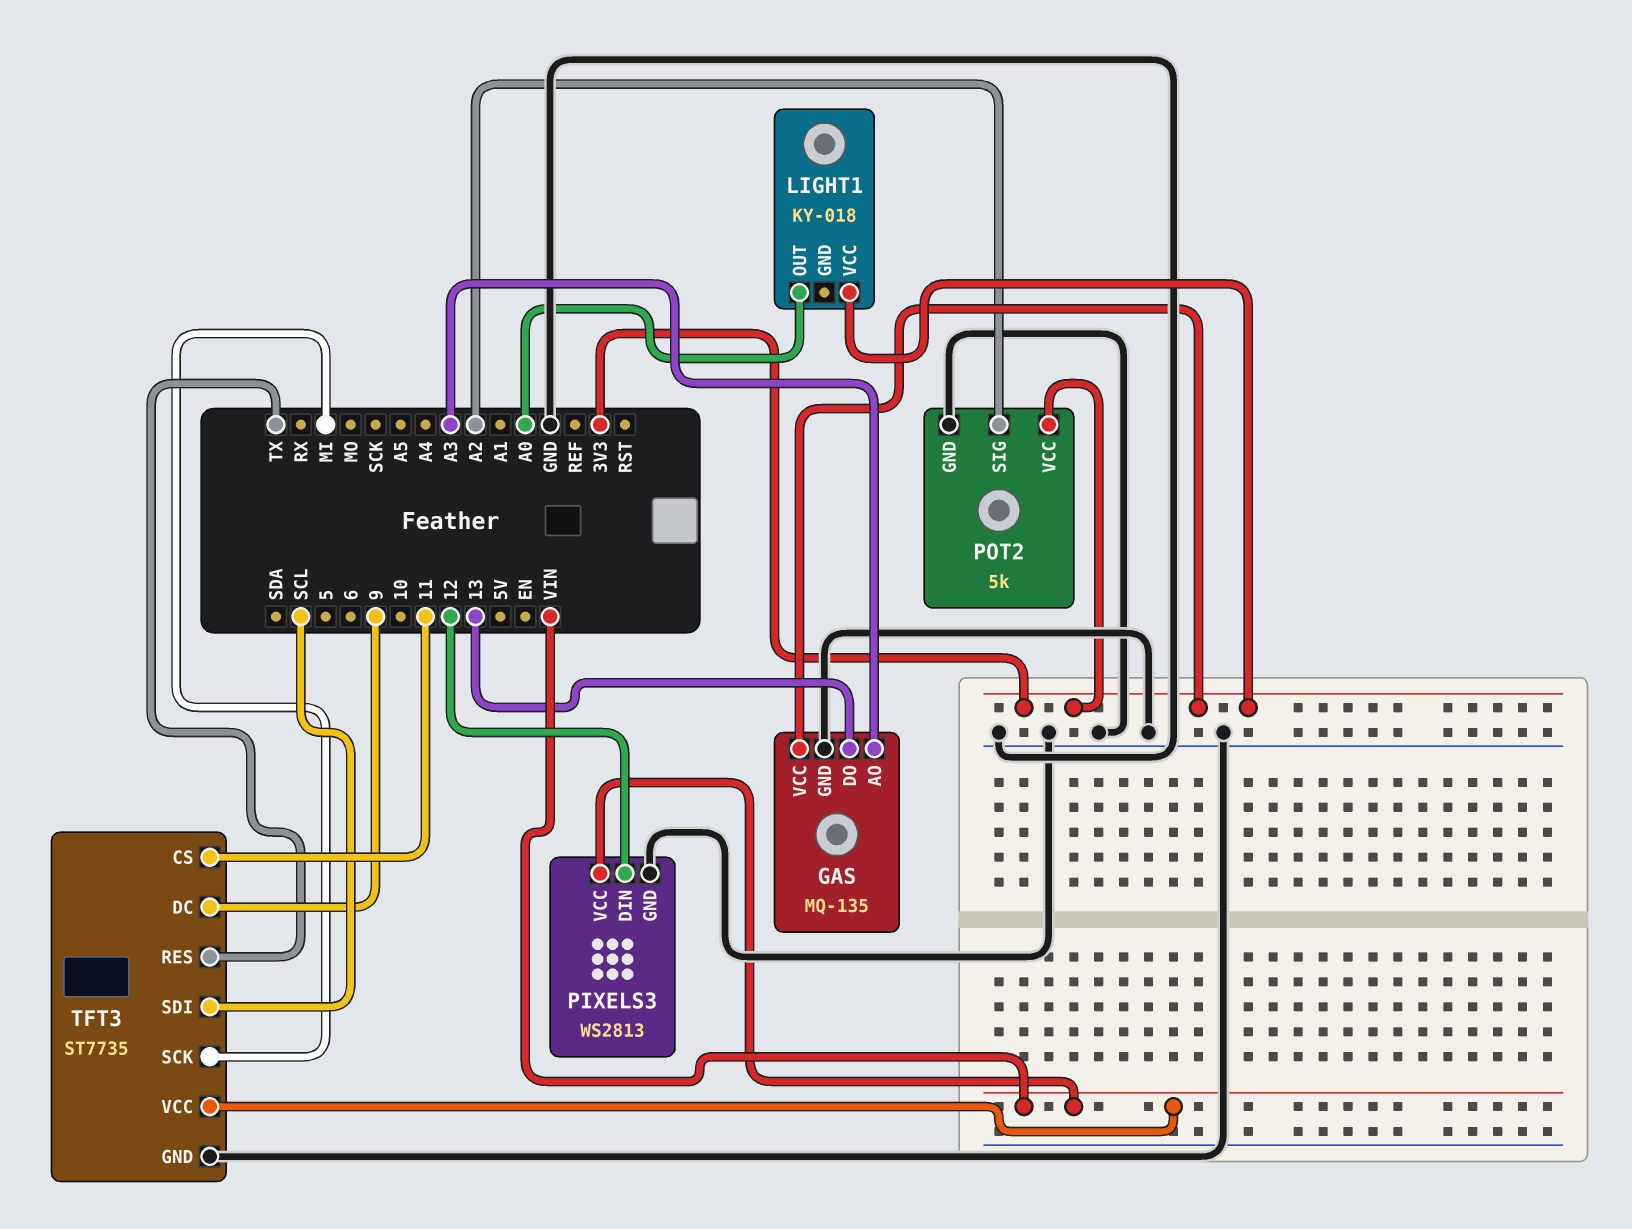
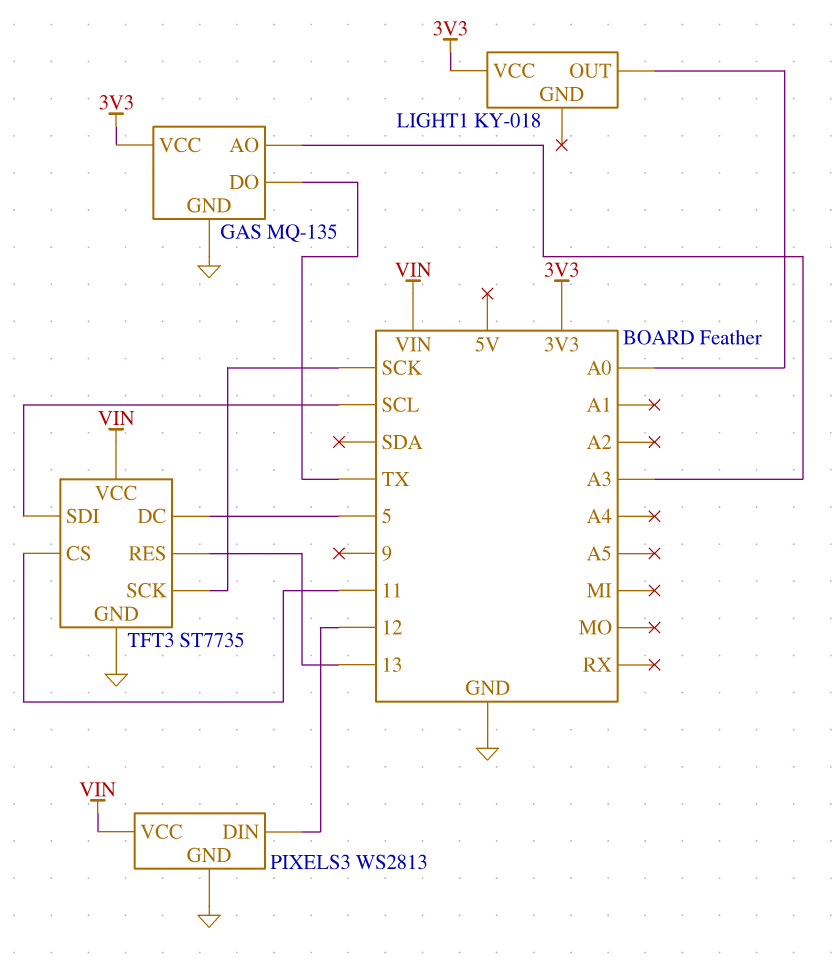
GAS pin DO: 13 -> TX
POT2: 5k -> none
POT2 pin GND: GND -> none
POT2 pin SIG: A2 -> none
POT2 pin VCC: 3V3 -> none
TFT3 pin DC: 9 -> 5
TFT3 pin RES: TX -> 13
TFT3 pin SCK: MI -> SCK

